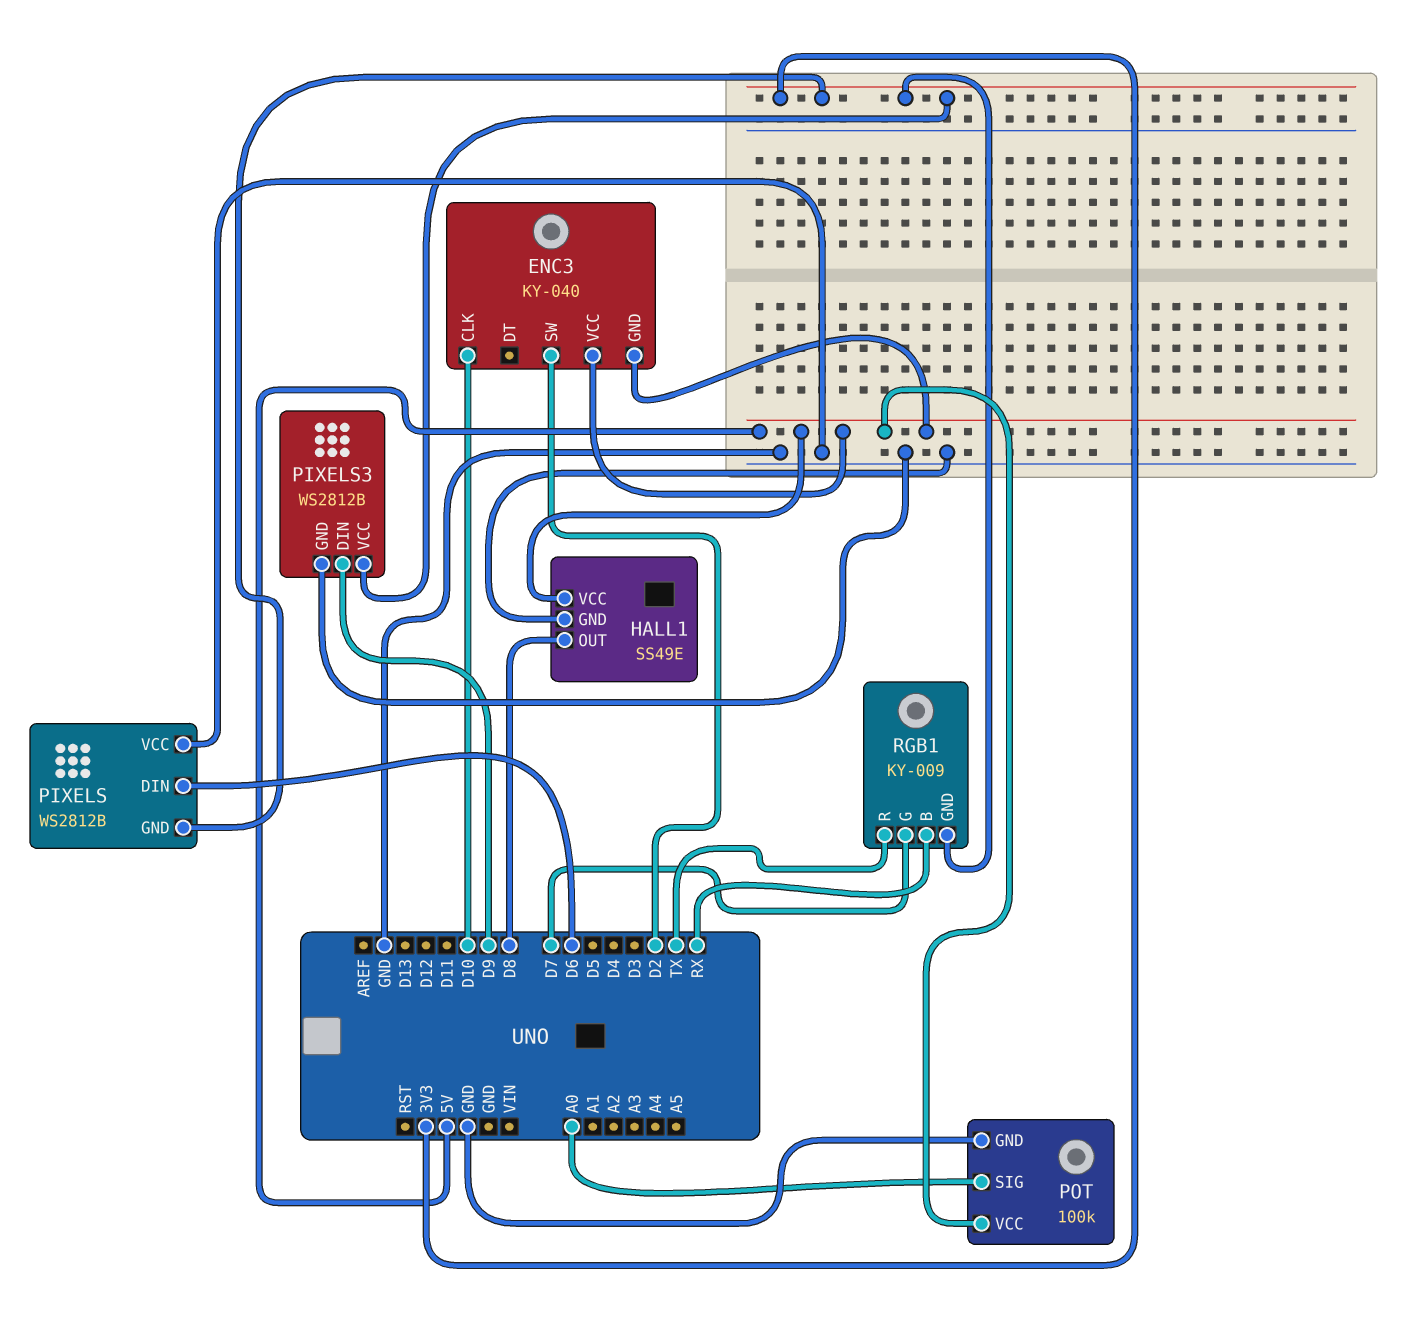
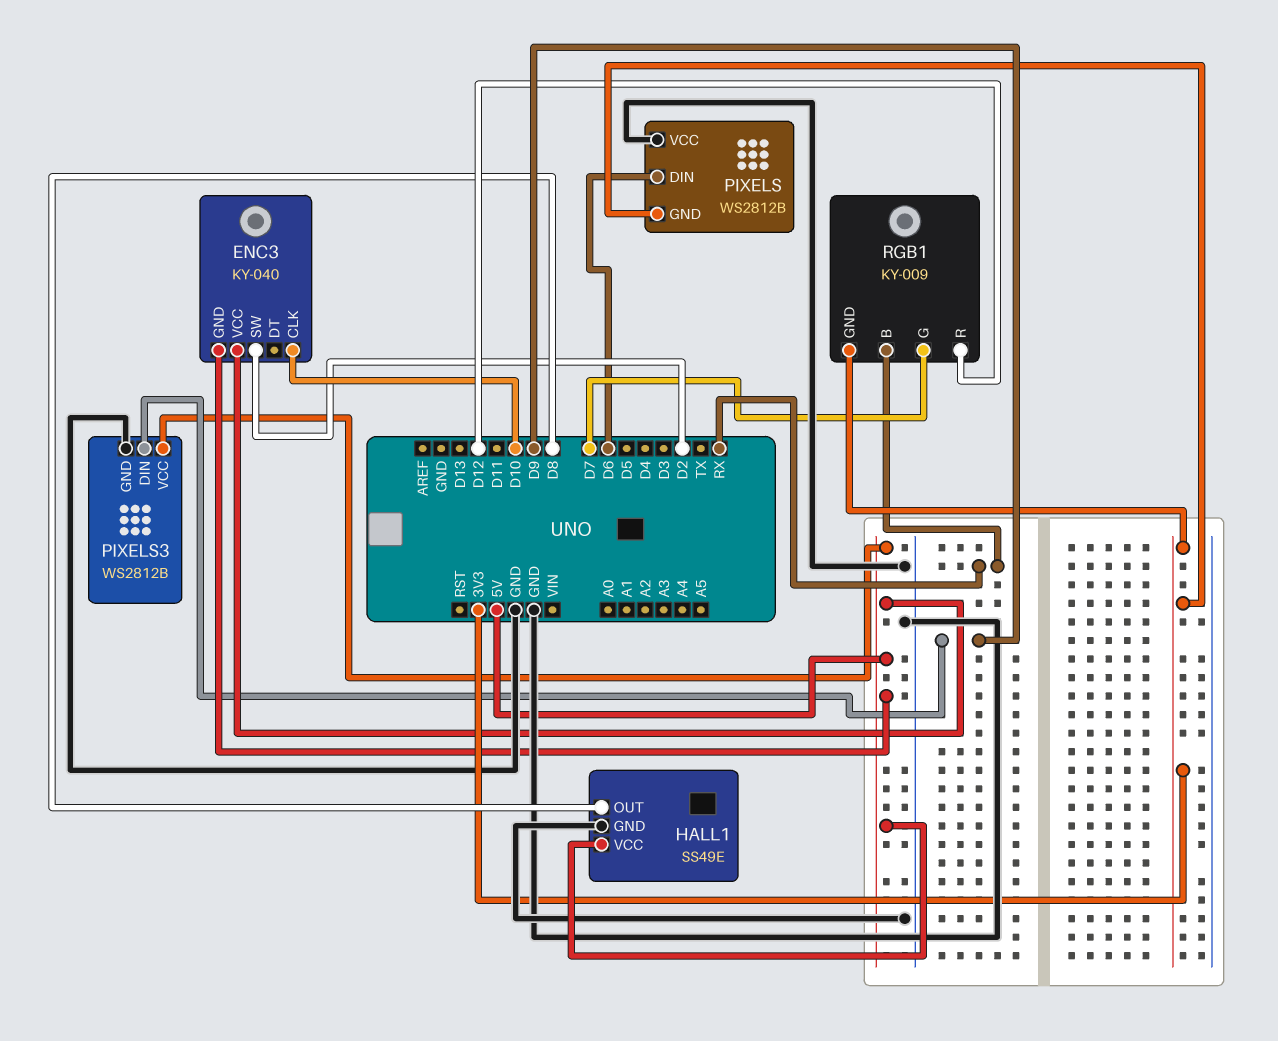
PIXELS3 pin VCC: 3V3 -> 5V
POT: 100k -> none
POT pin GND: GND -> none
POT pin SIG: A0 -> none
POT pin VCC: 5V -> none
RGB1 pin R: TX -> D12

